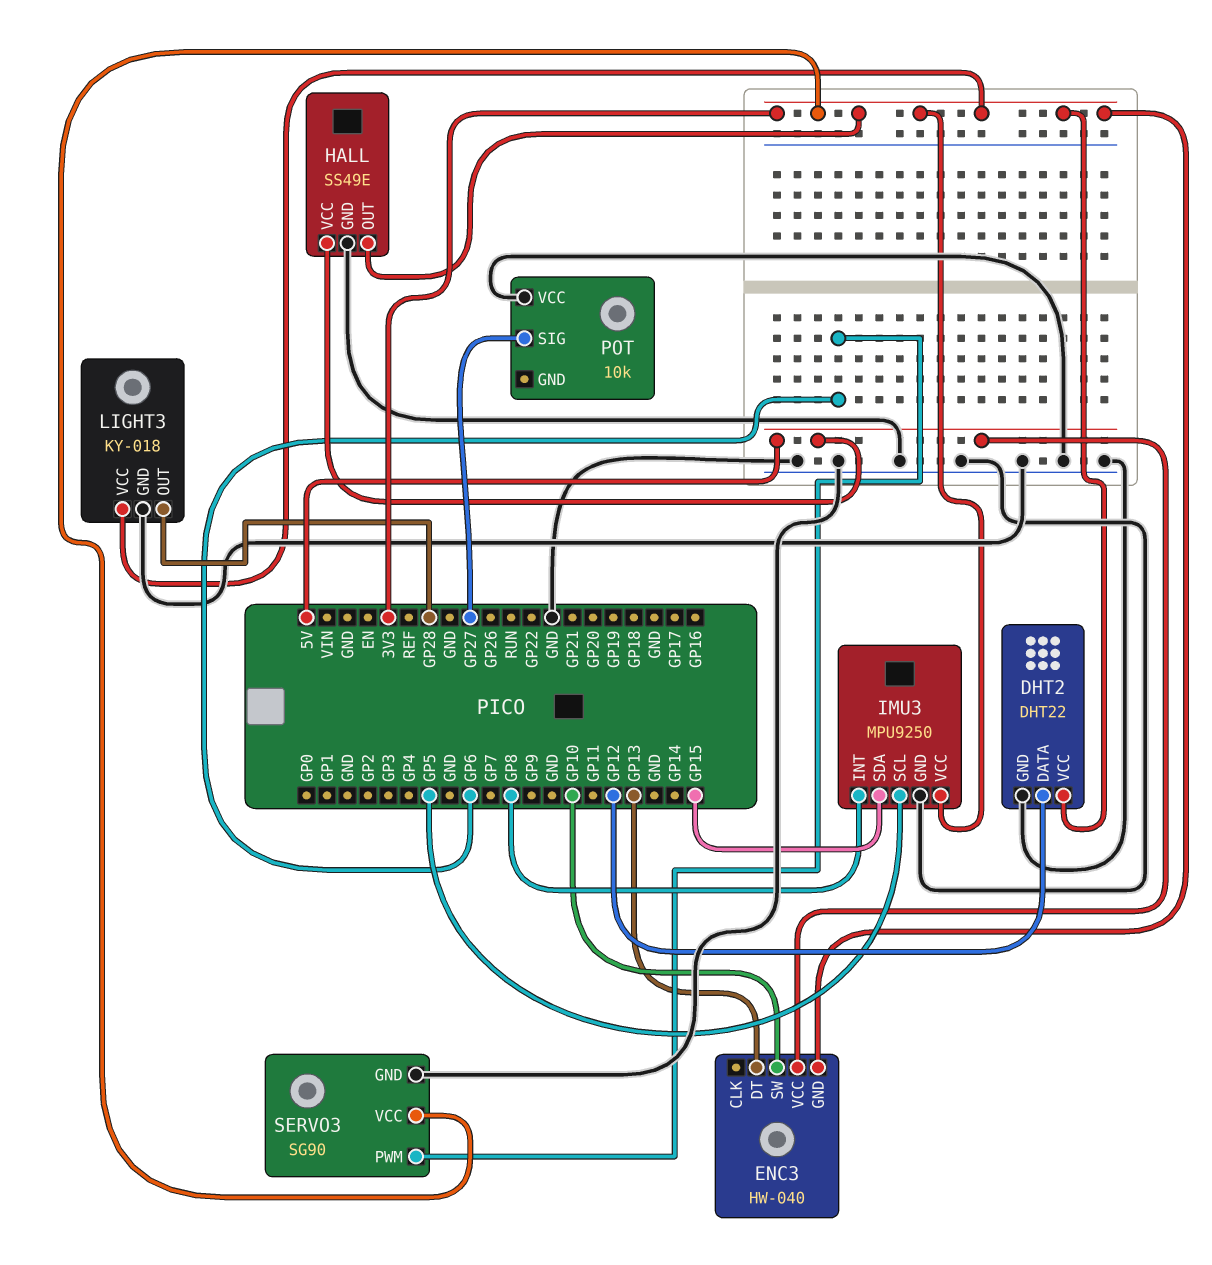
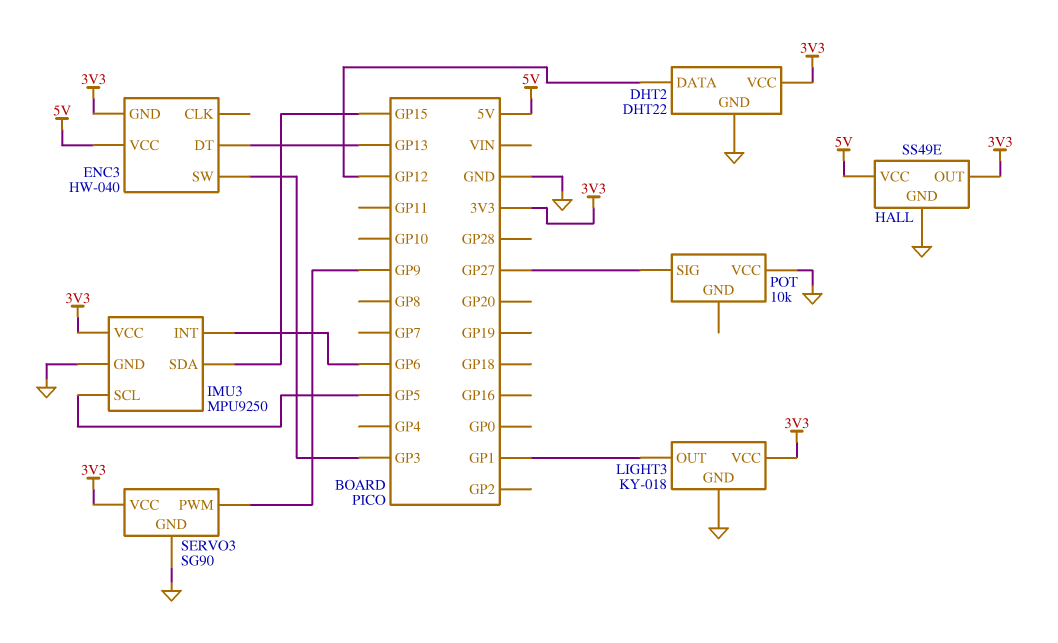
ENC3 pin SW: GP10 -> GP3
IMU3 pin INT: GP8 -> GP6
LIGHT3 pin OUT: GP28 -> GP1
SERVO3 pin PWM: GP6 -> GP9

